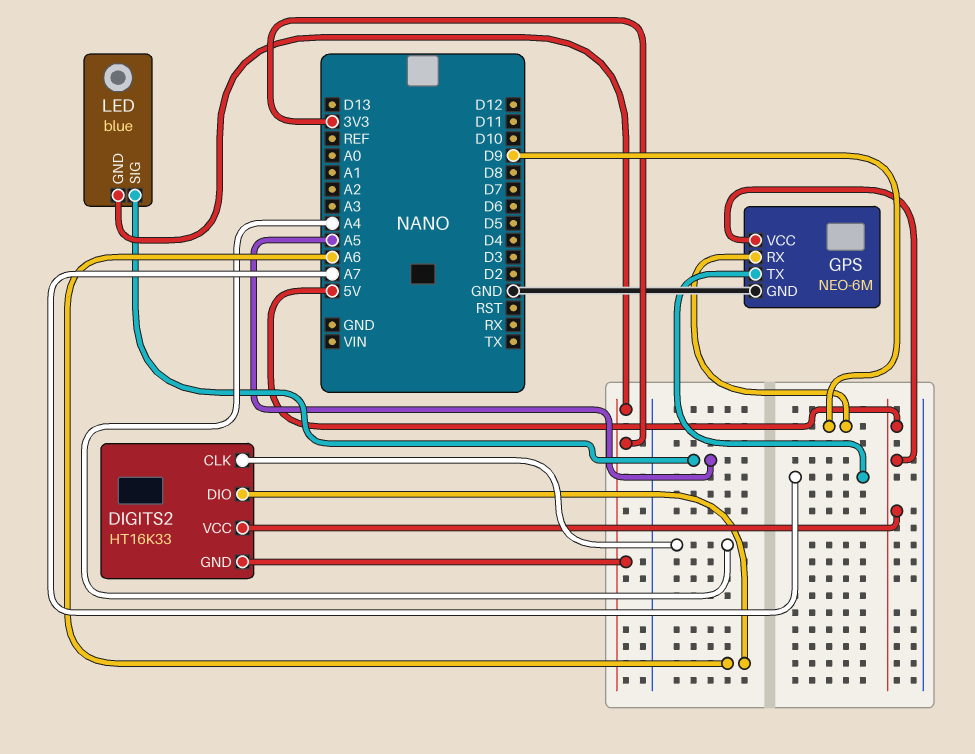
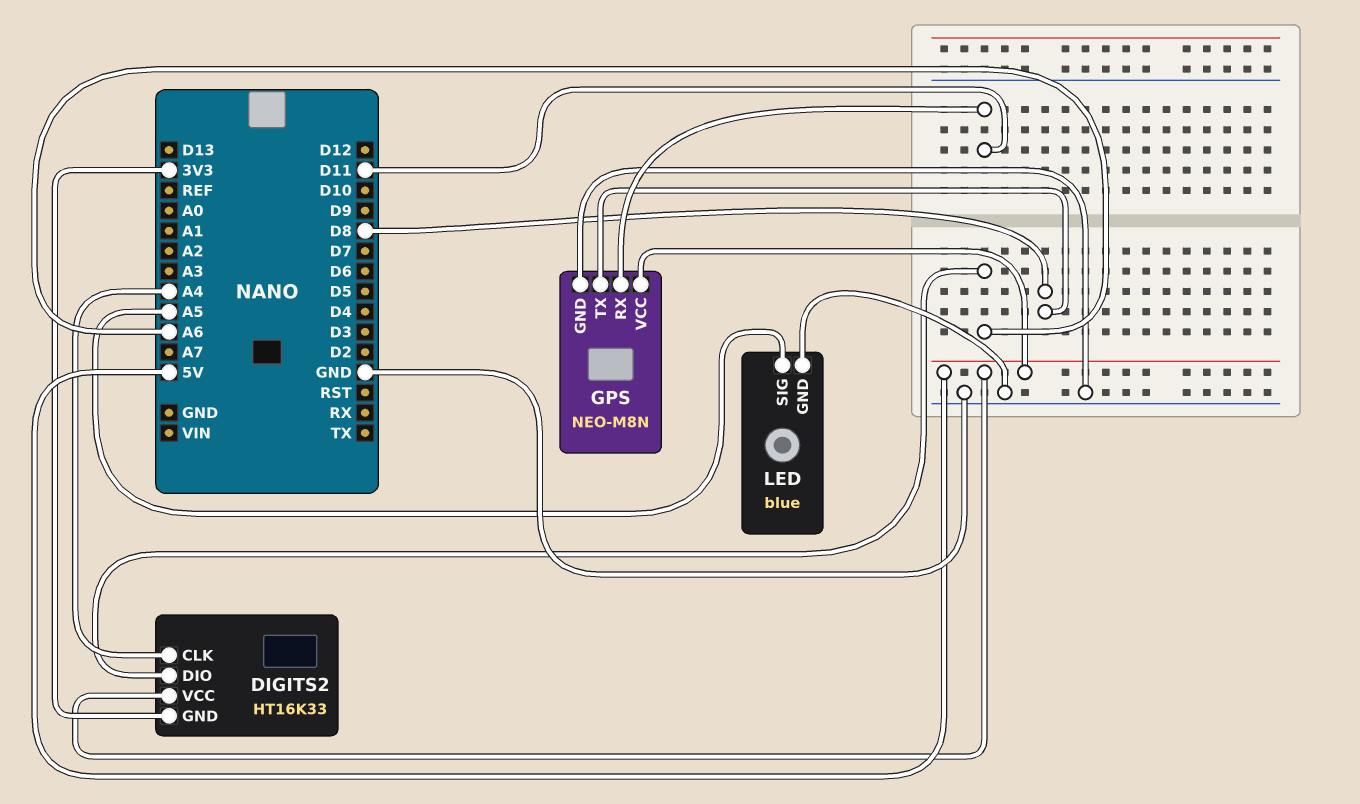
GPS: NEO-6M -> NEO-M8N
GPS pin RX: D9 -> D11
GPS pin TX: A7 -> D8
LED pin GND: 3V3 -> GND

